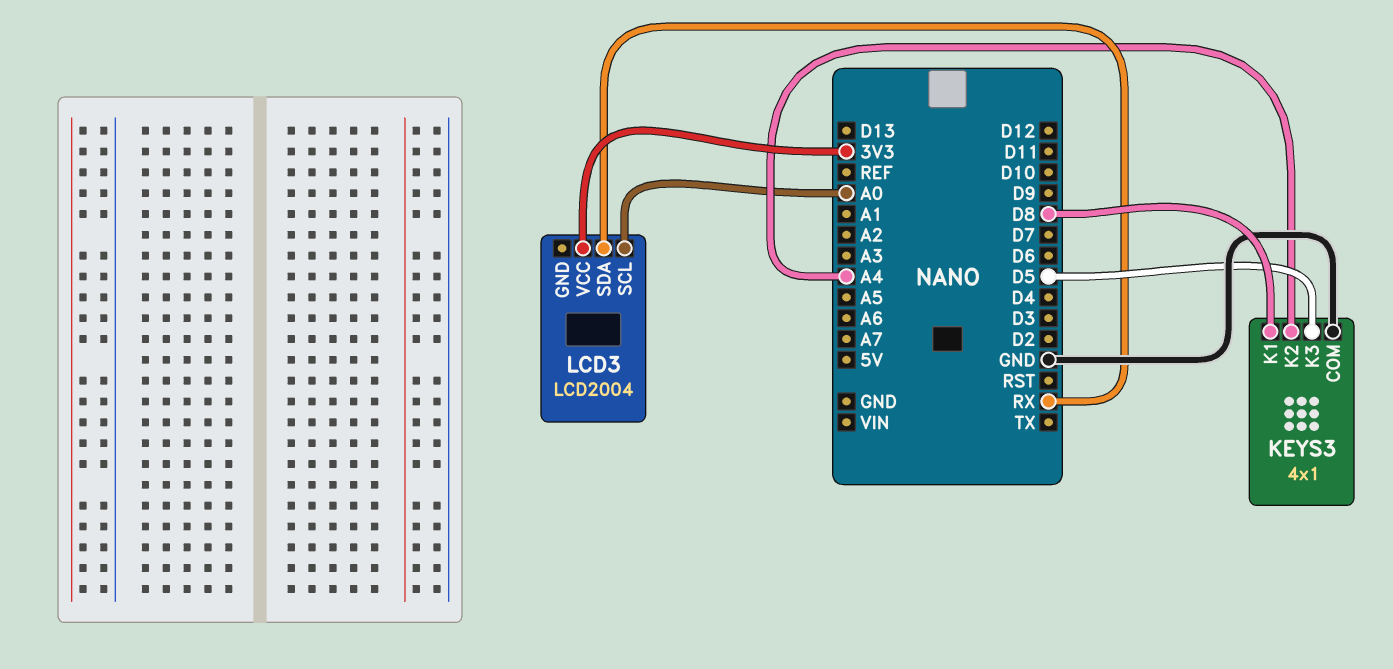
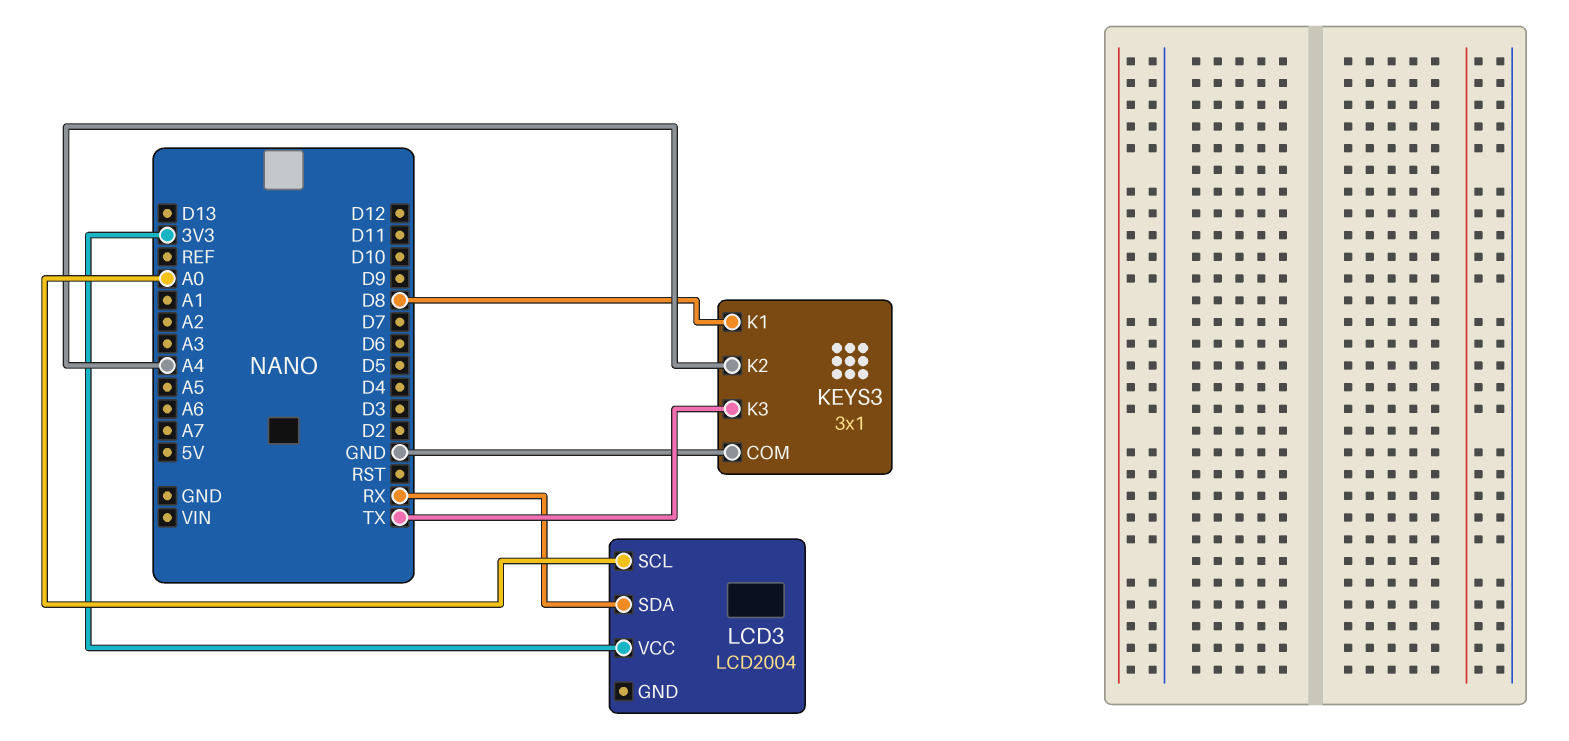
KEYS3: 4x1 -> 3x1
KEYS3 pin K3: D5 -> TX

